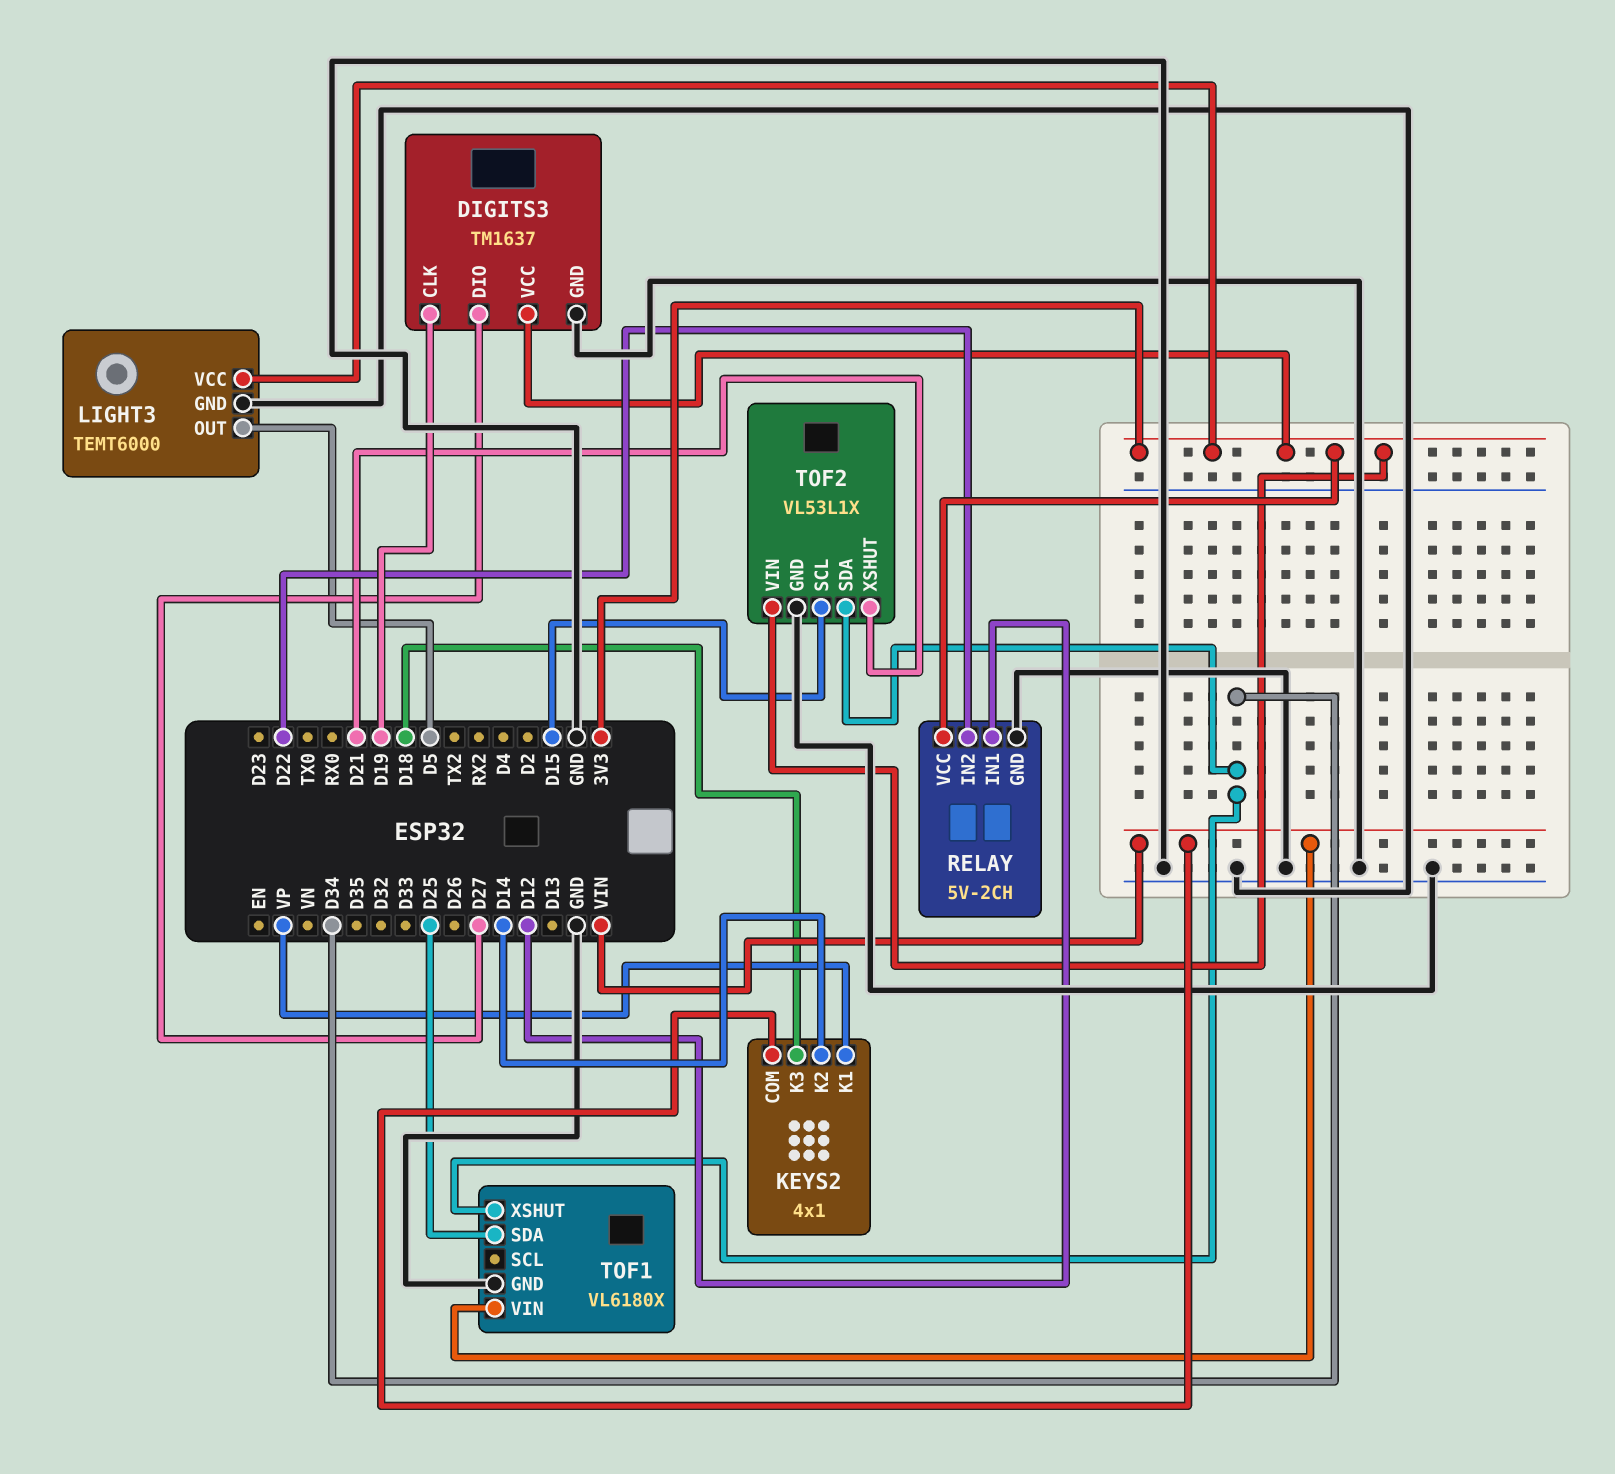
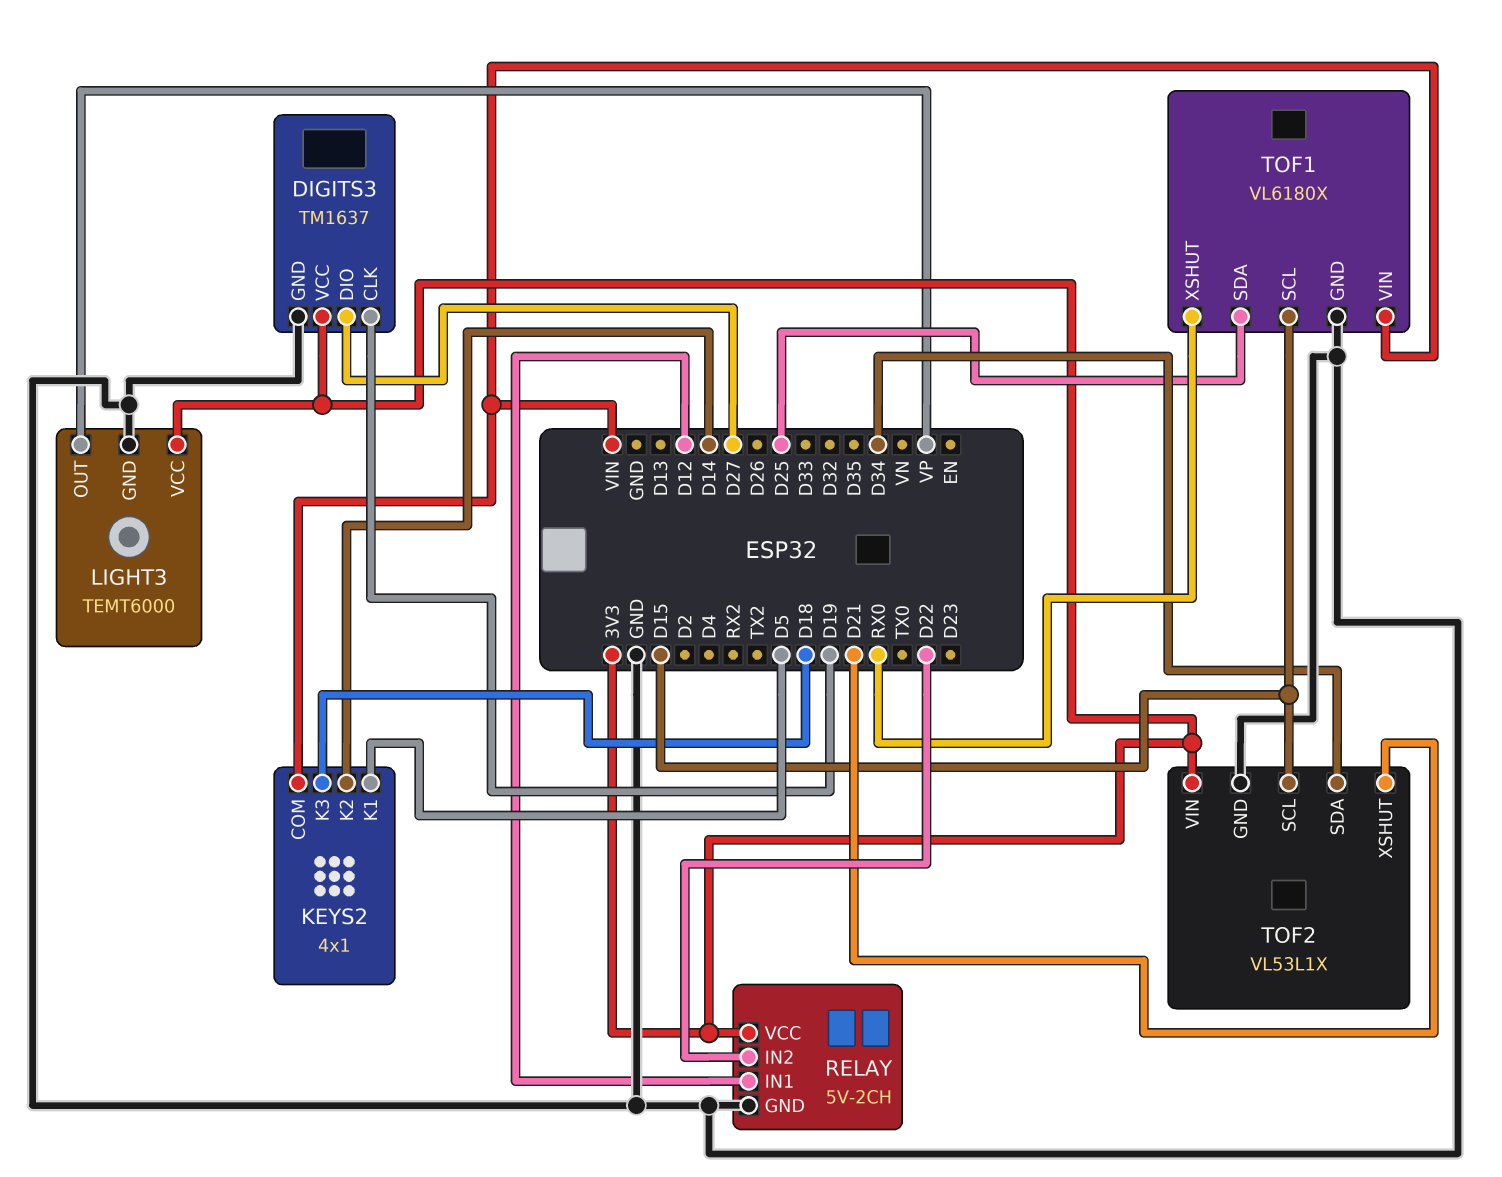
KEYS2 pin K1: VP -> D5
LIGHT3 pin OUT: D5 -> VP
TOF1 pin SCL: none -> D15
TOF1 pin XSHUT: D34 -> RX0

